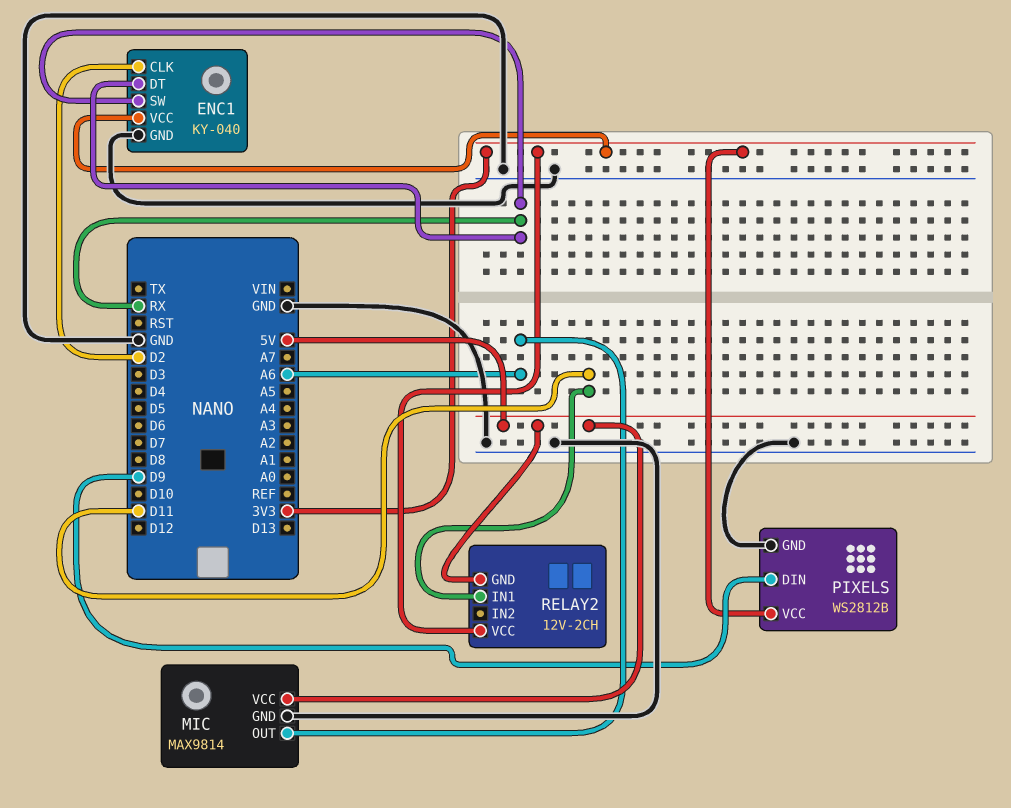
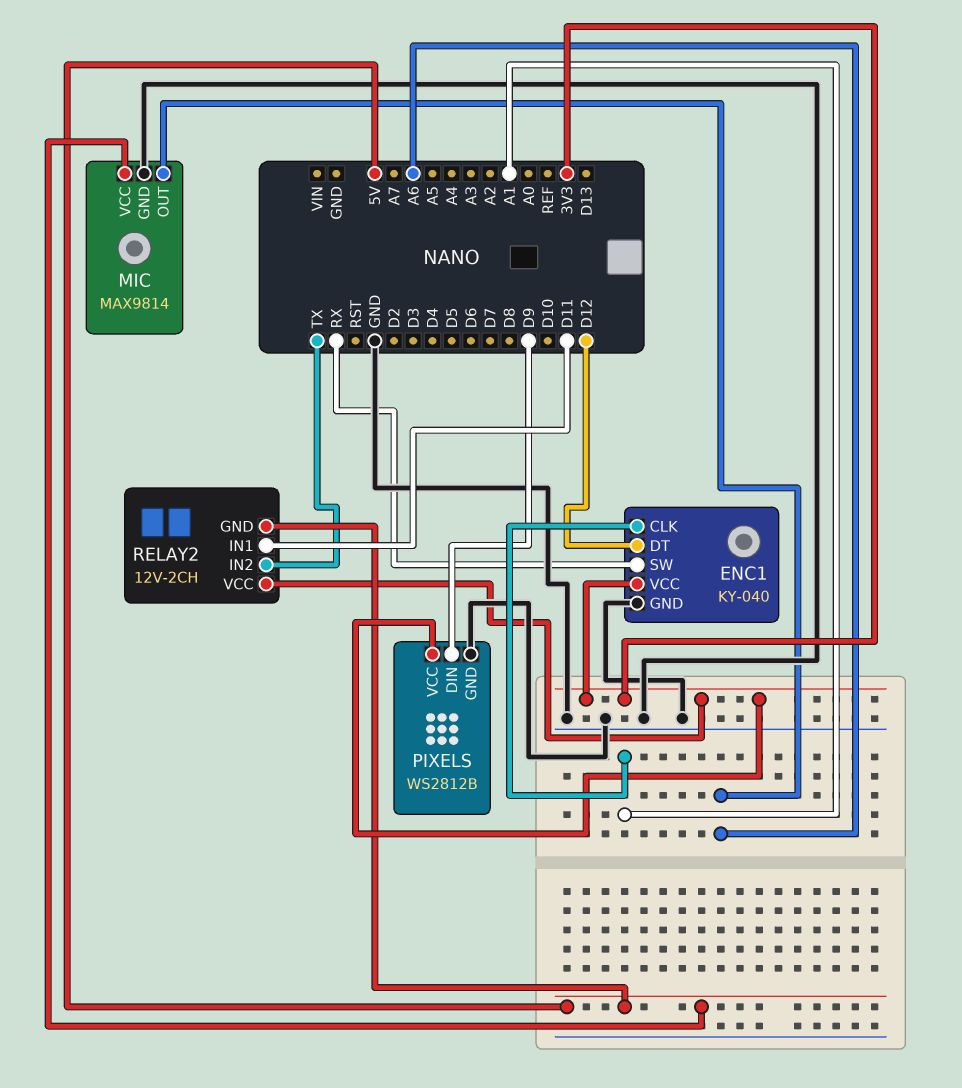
ENC1 pin CLK: D2 -> A1
ENC1 pin DT: RX -> D12
RELAY2 pin IN2: none -> TX

